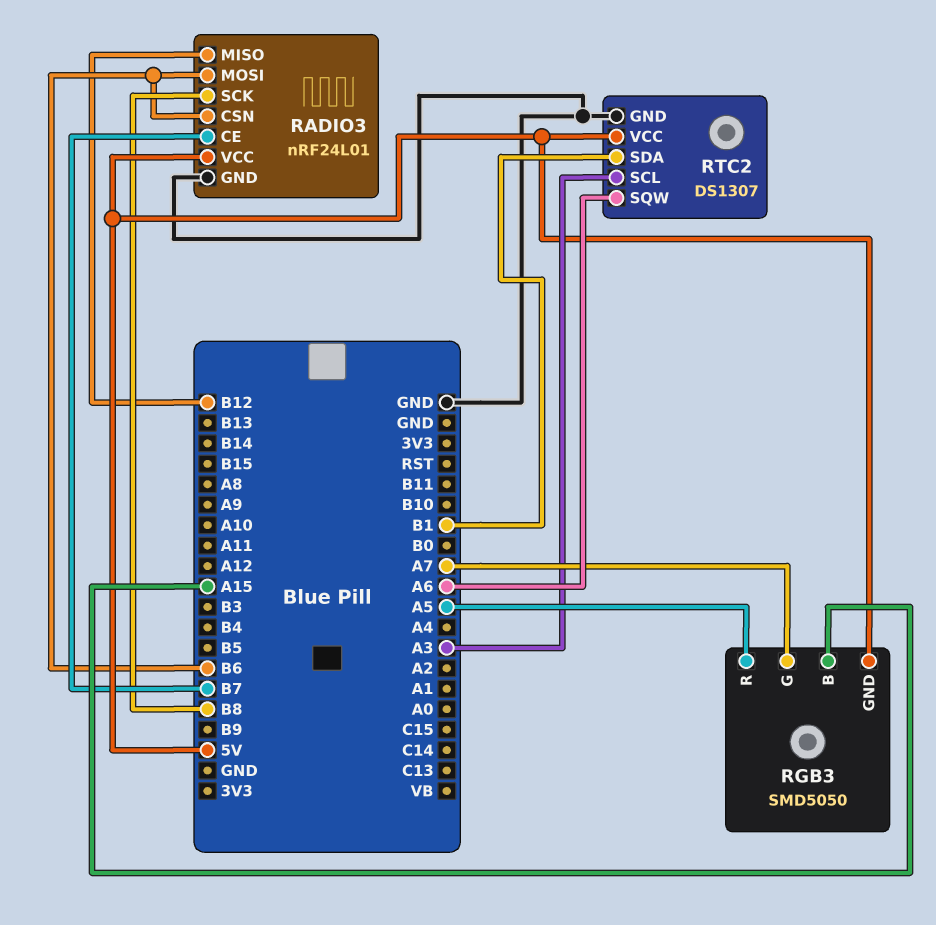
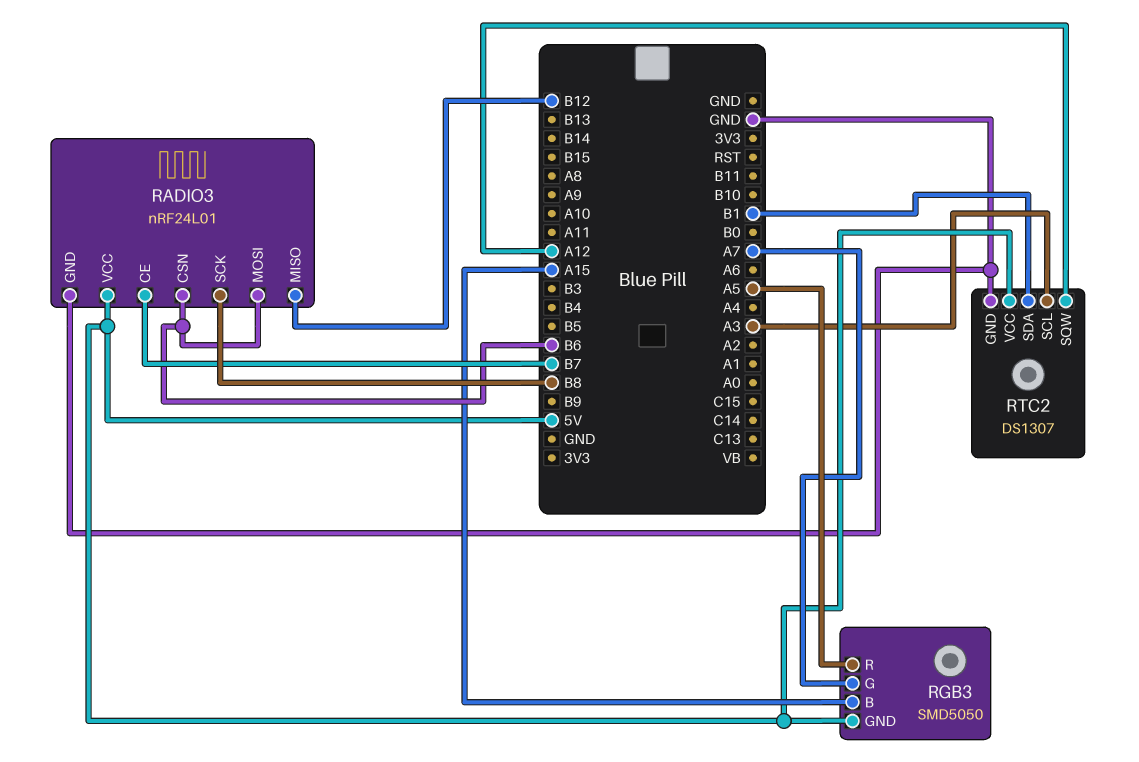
RTC2 pin SQW: A6 -> A12

